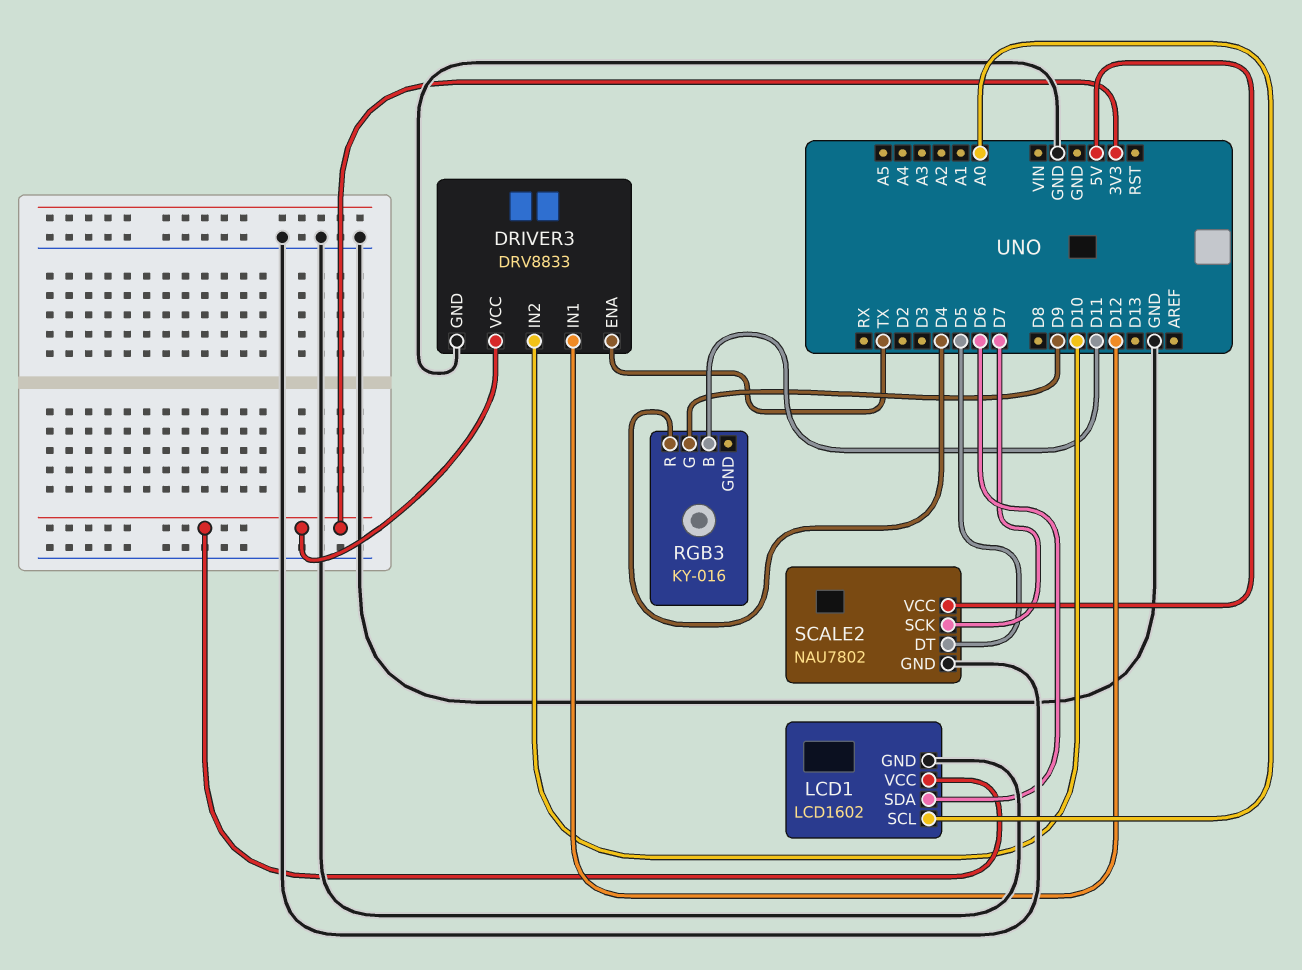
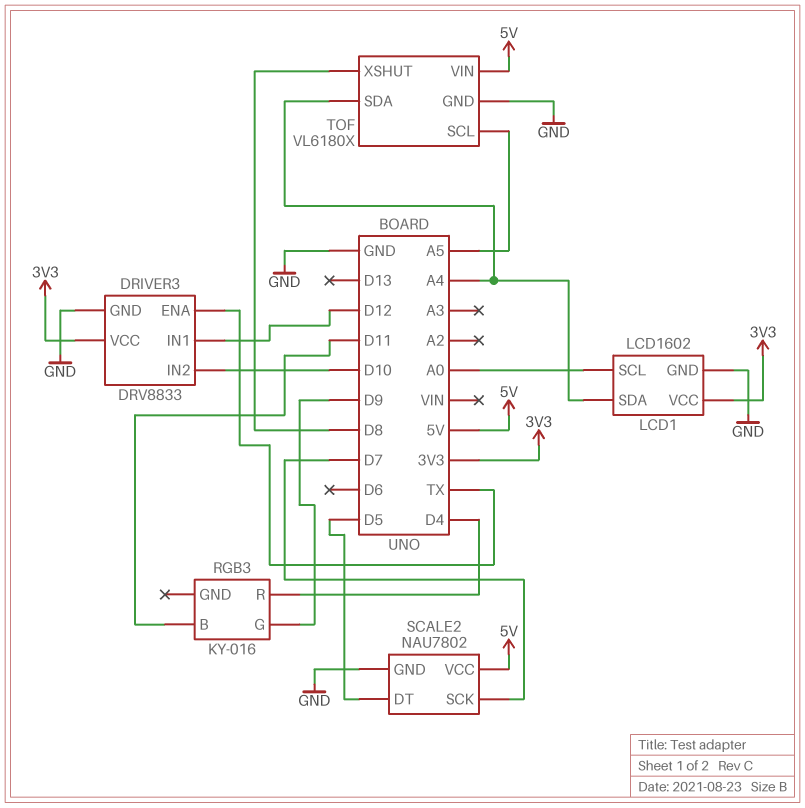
LCD1 pin SDA: D6 -> A4
TOF: none -> VL6180X
TOF pin GND: none -> GND
TOF pin SCL: none -> A5
TOF pin SDA: none -> A4
TOF pin VIN: none -> 5V
TOF pin XSHUT: none -> D8

